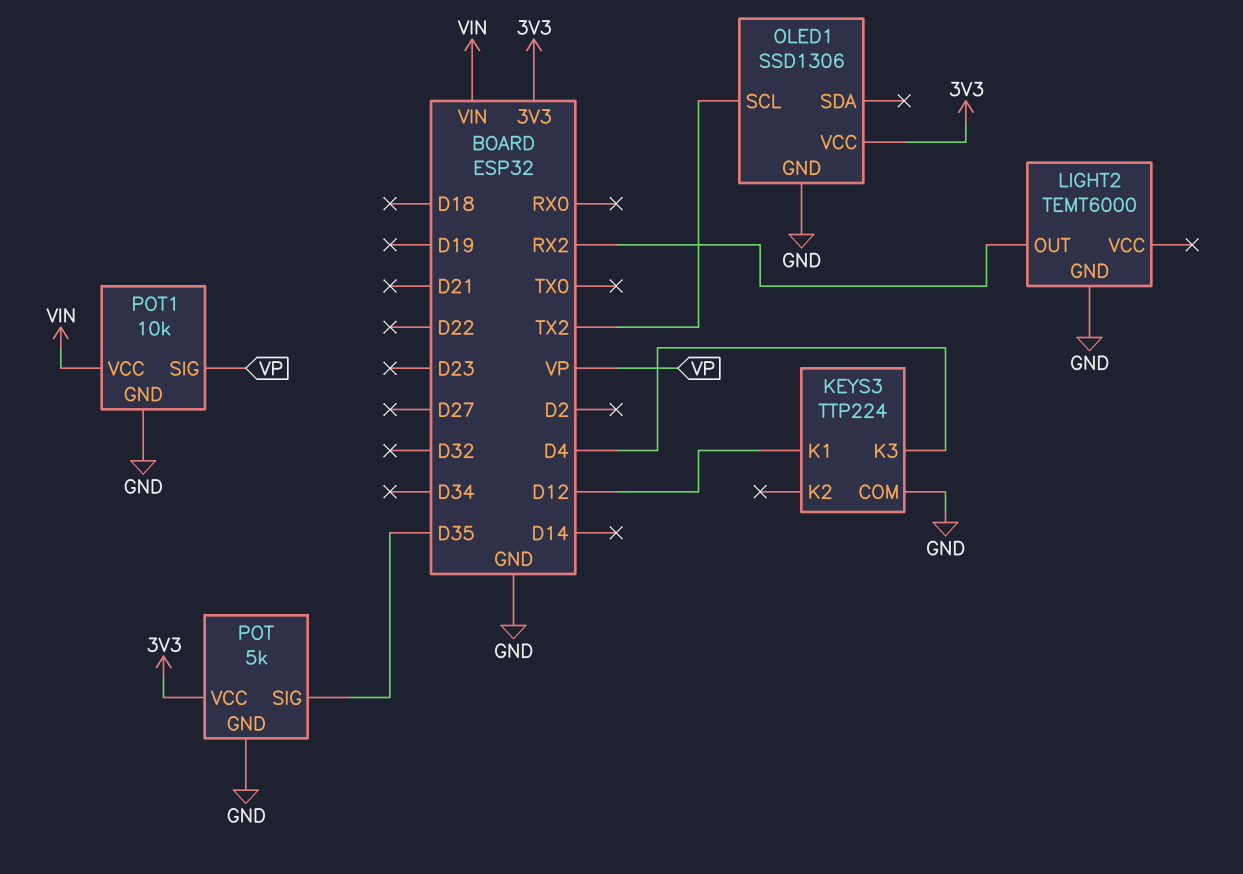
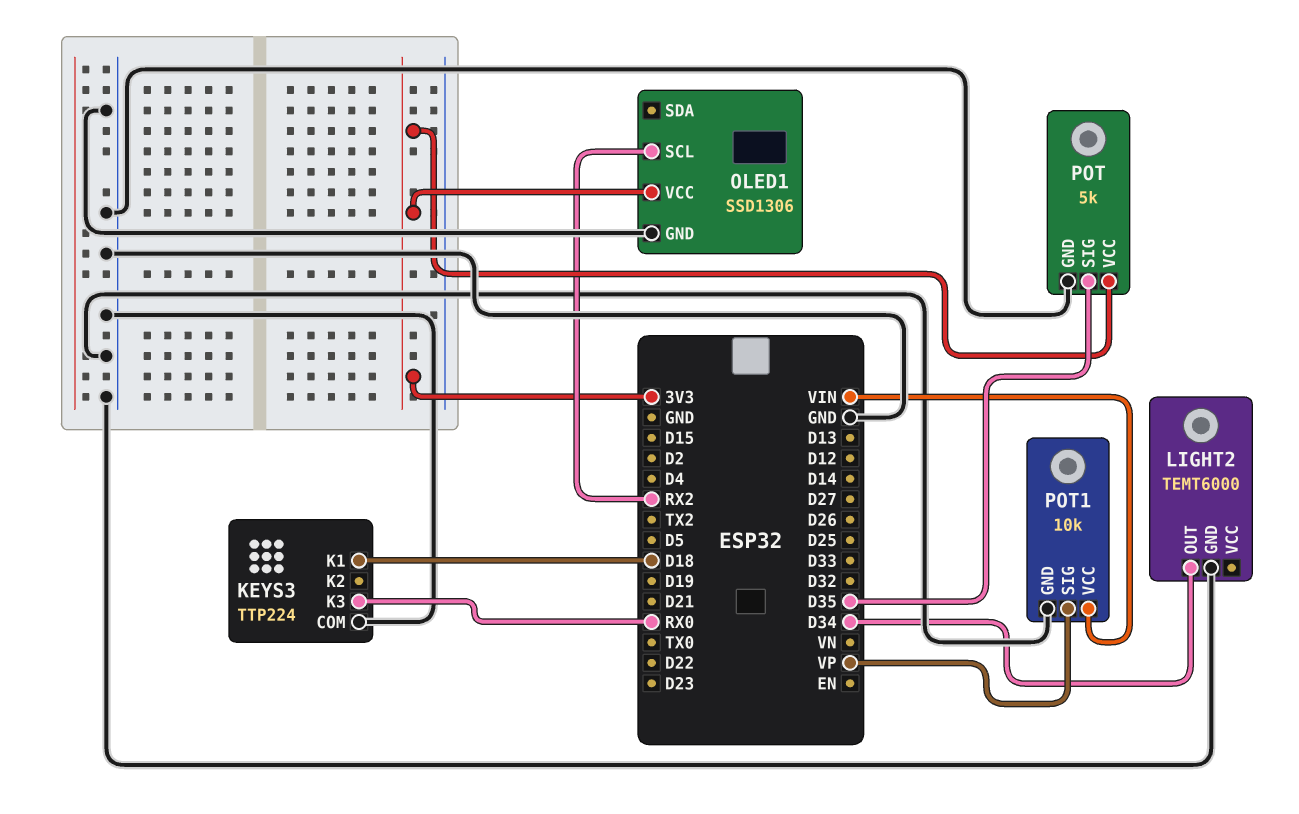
KEYS3 pin K1: D12 -> D18
KEYS3 pin K3: D4 -> RX0
LIGHT2 pin OUT: RX2 -> D34
OLED1 pin SCL: TX2 -> RX2

